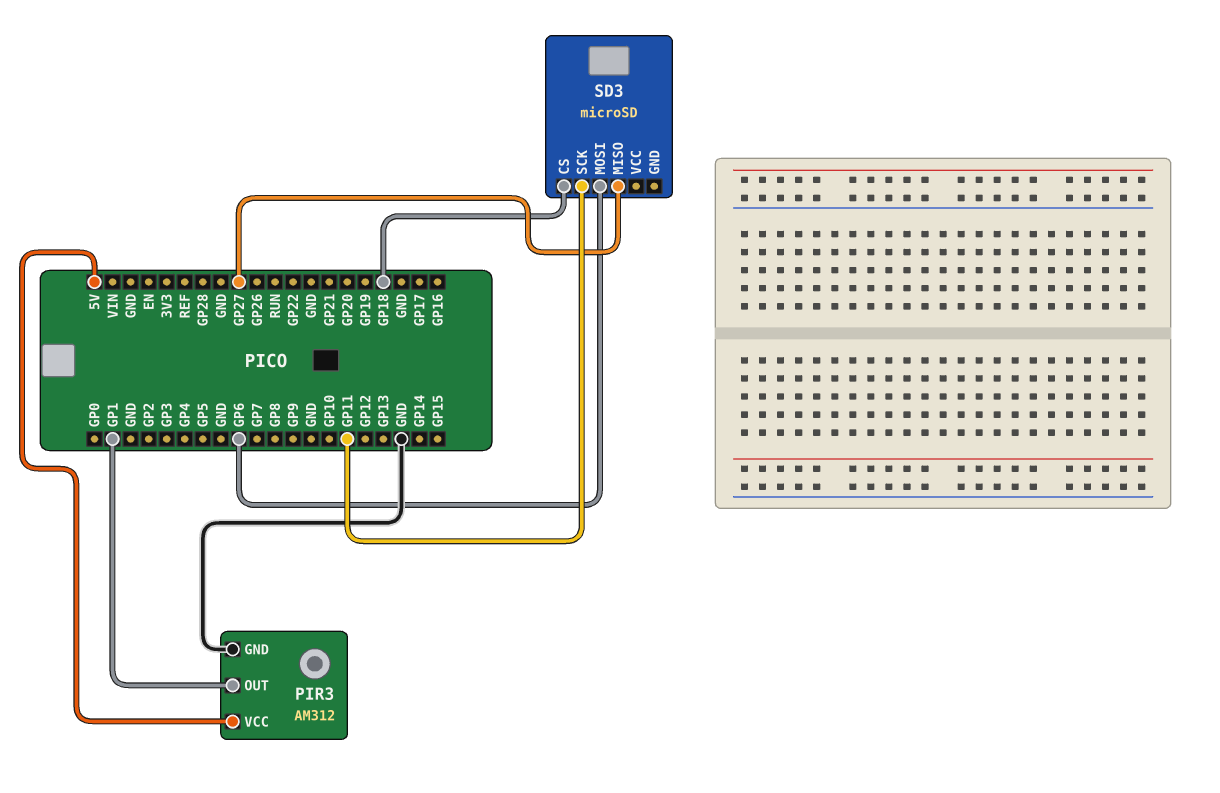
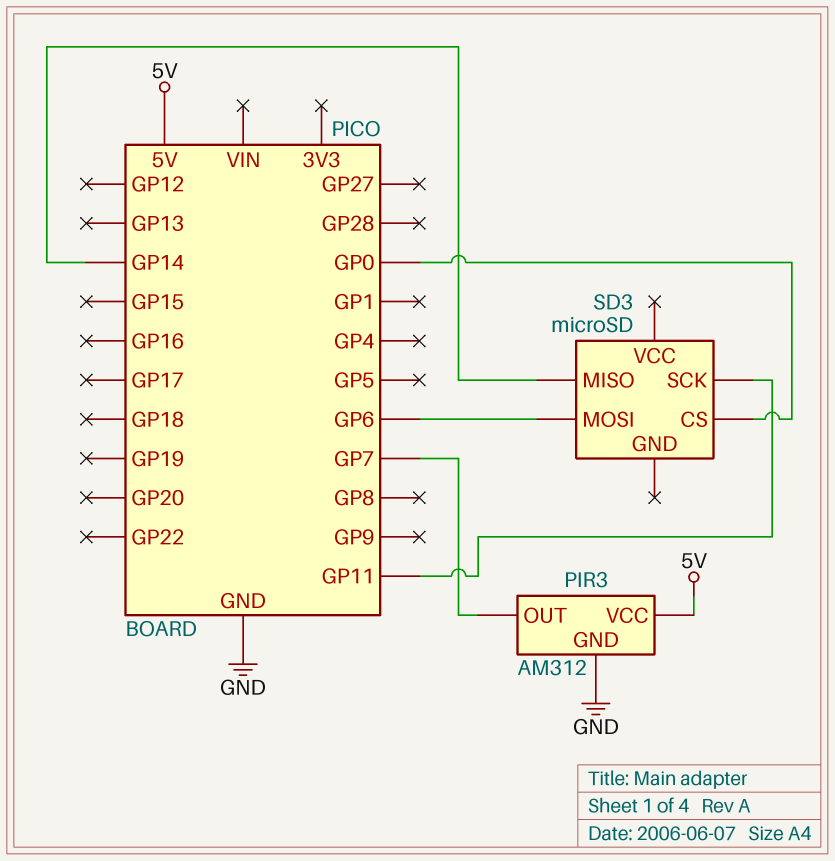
PIR3 pin OUT: GP1 -> GP7
SD3 pin CS: GP18 -> GP0
SD3 pin MISO: GP27 -> GP14

